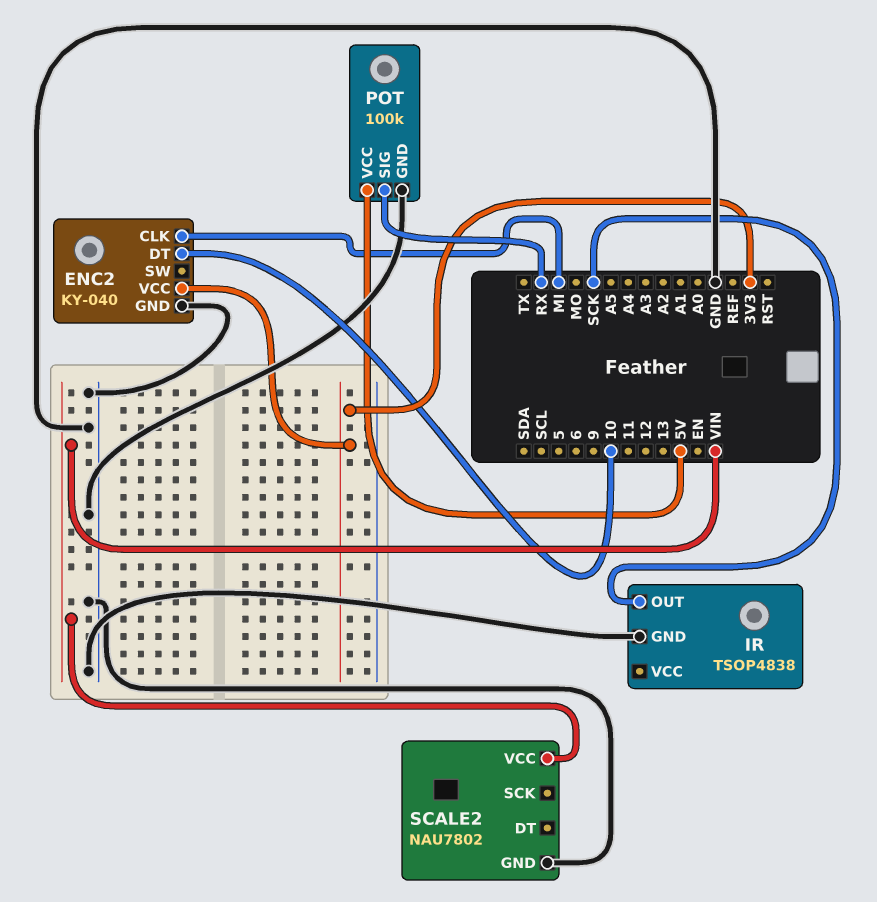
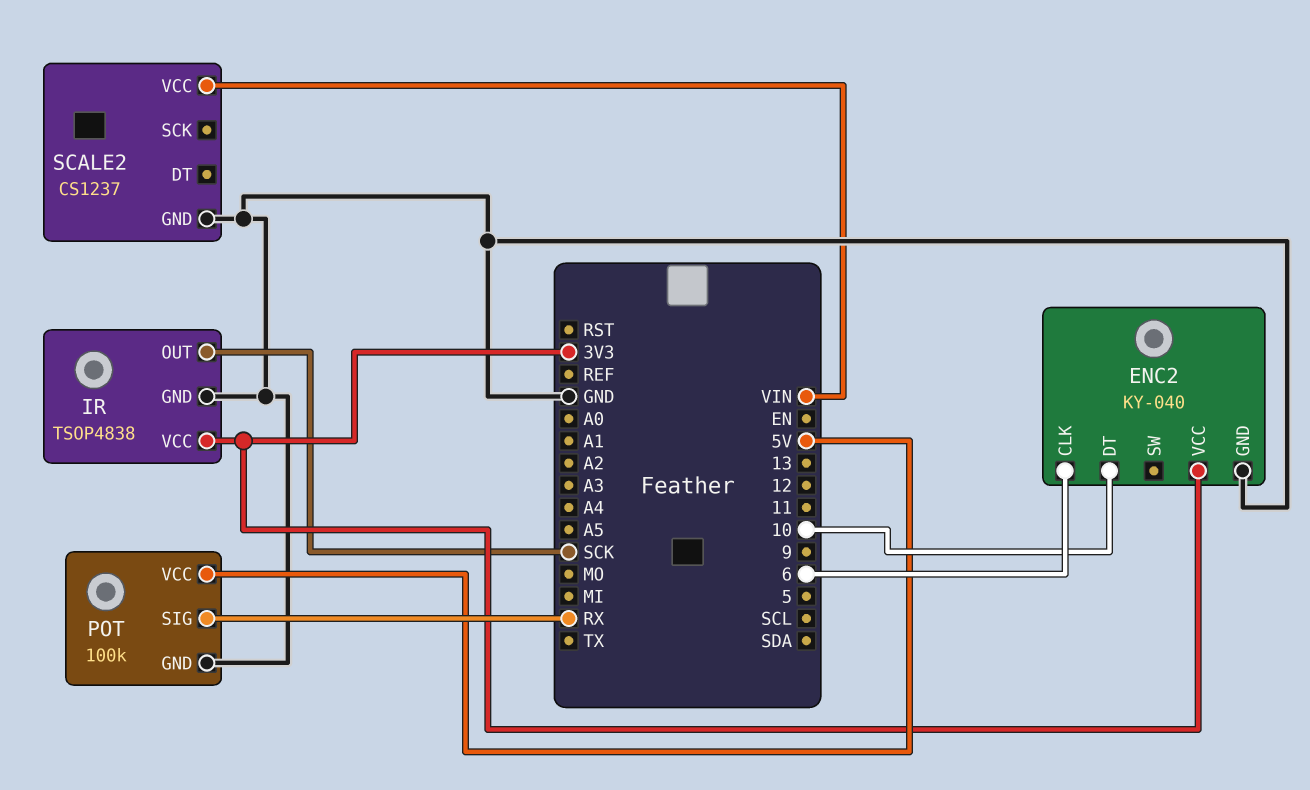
ENC2 pin CLK: MI -> 6
IR pin VCC: none -> 3V3
SCALE2: NAU7802 -> CS1237

